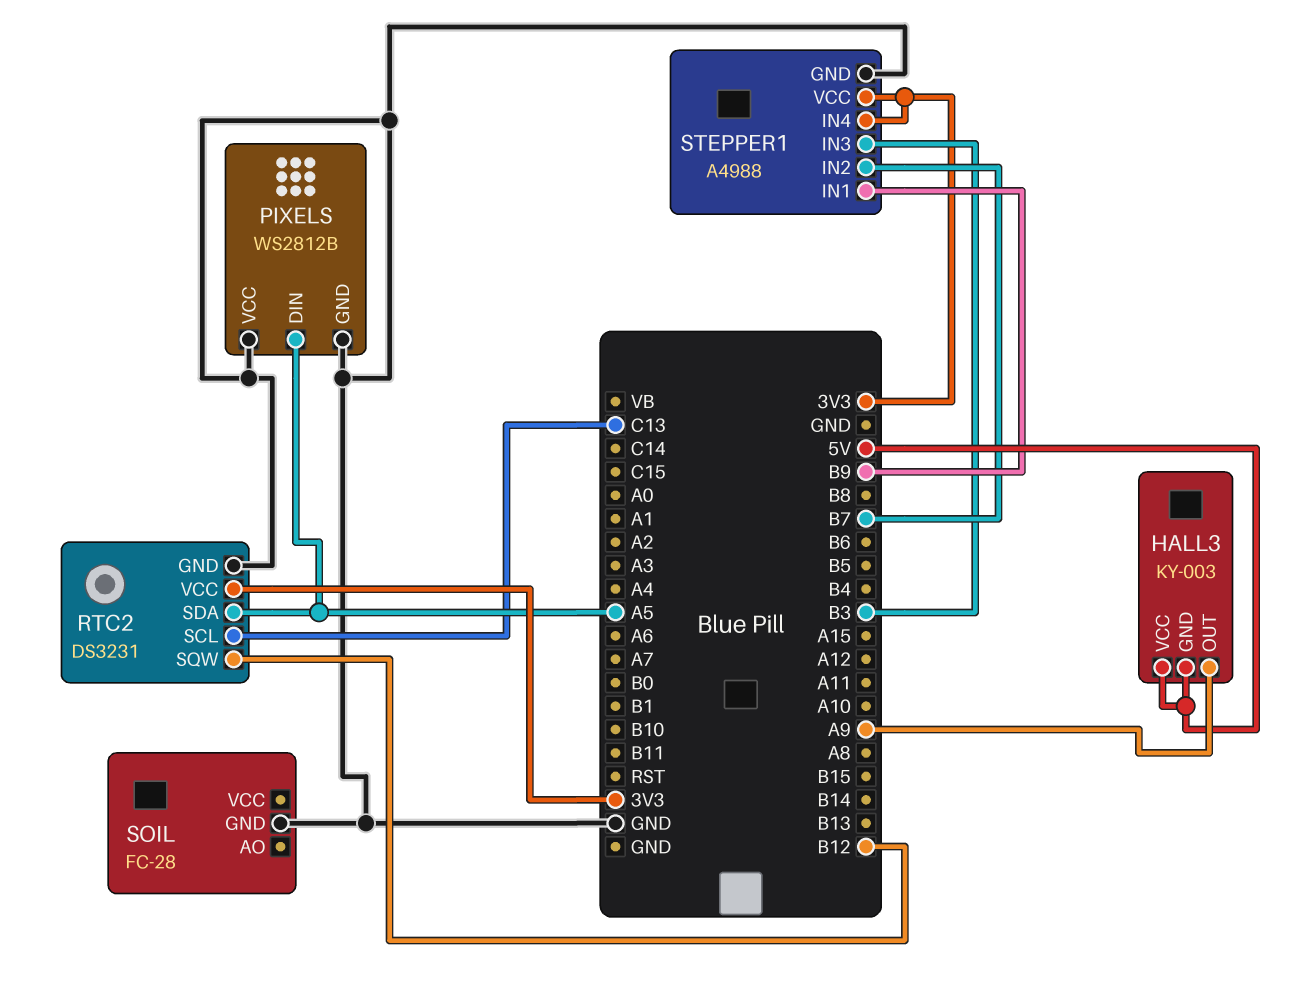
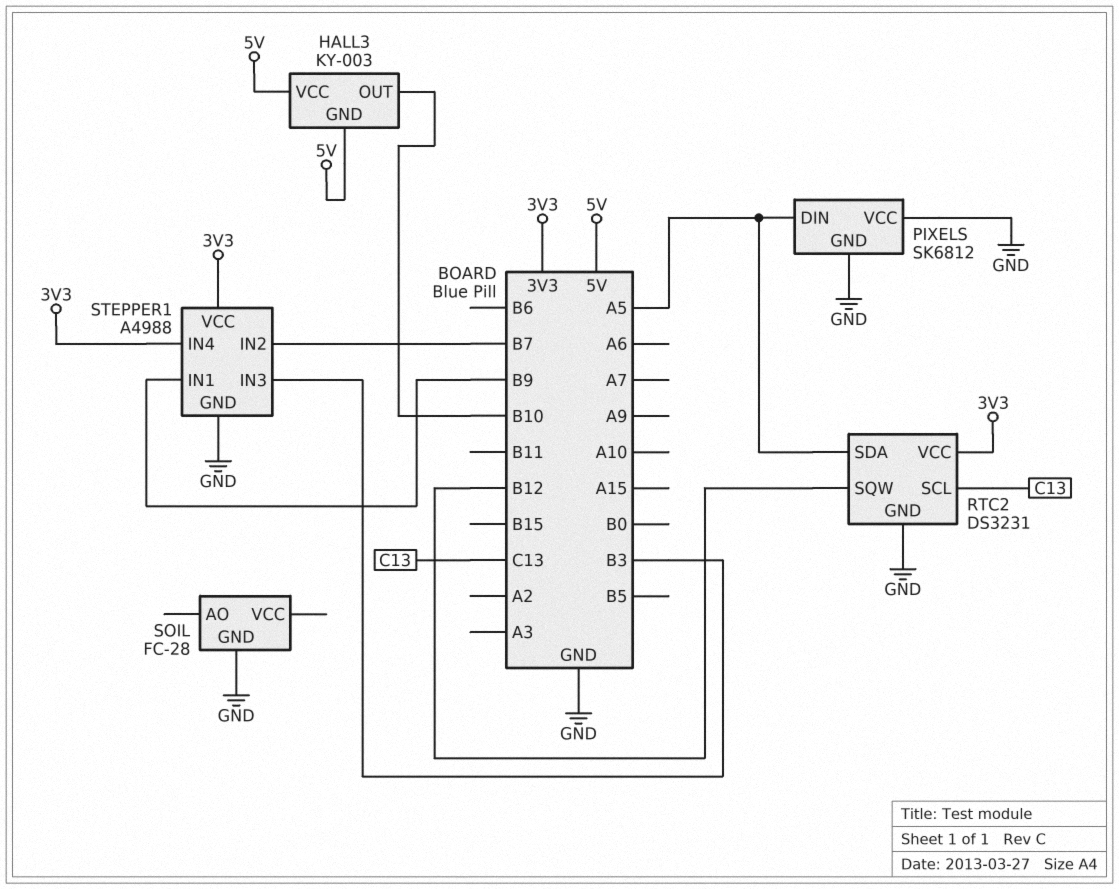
HALL3 pin OUT: A9 -> B10
PIXELS: WS2812B -> SK6812

